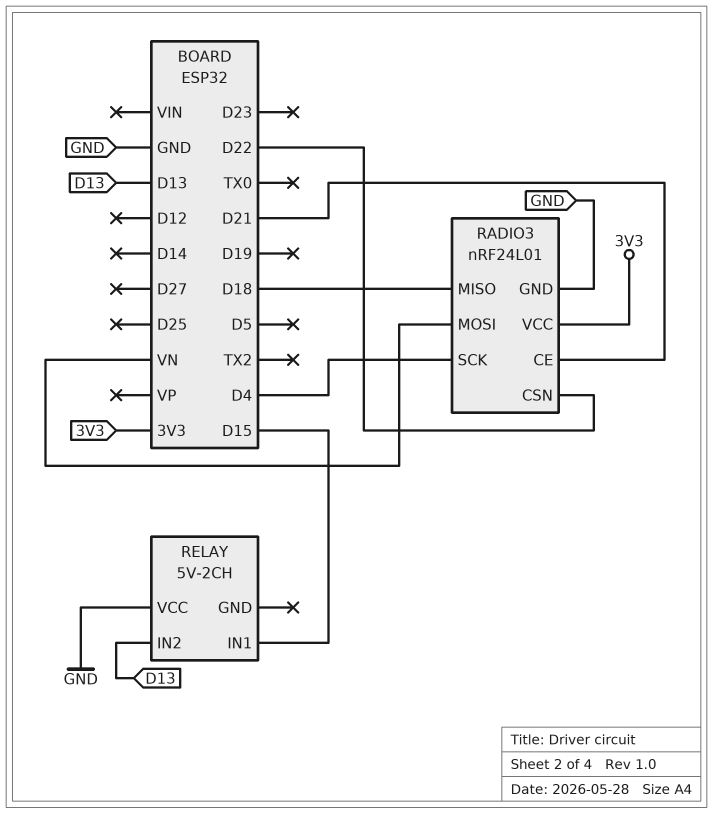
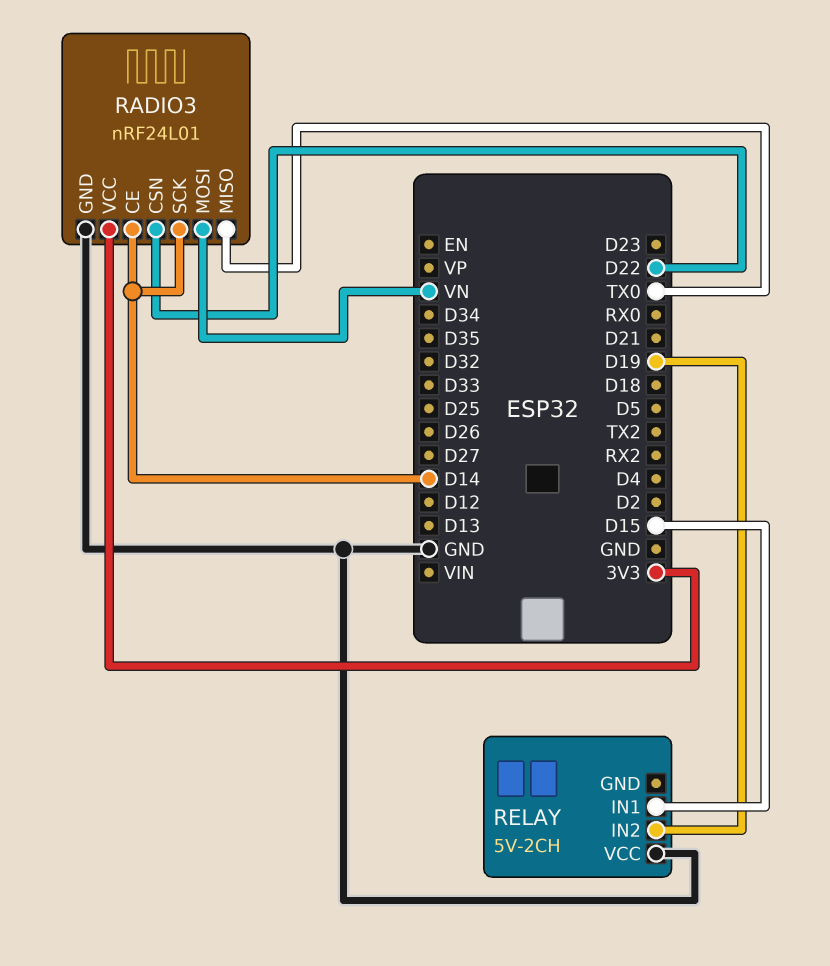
RADIO3 pin CE: D21 -> D14
RADIO3 pin MISO: D18 -> TX0
RADIO3 pin SCK: D4 -> D14
RELAY pin IN2: D13 -> D19

